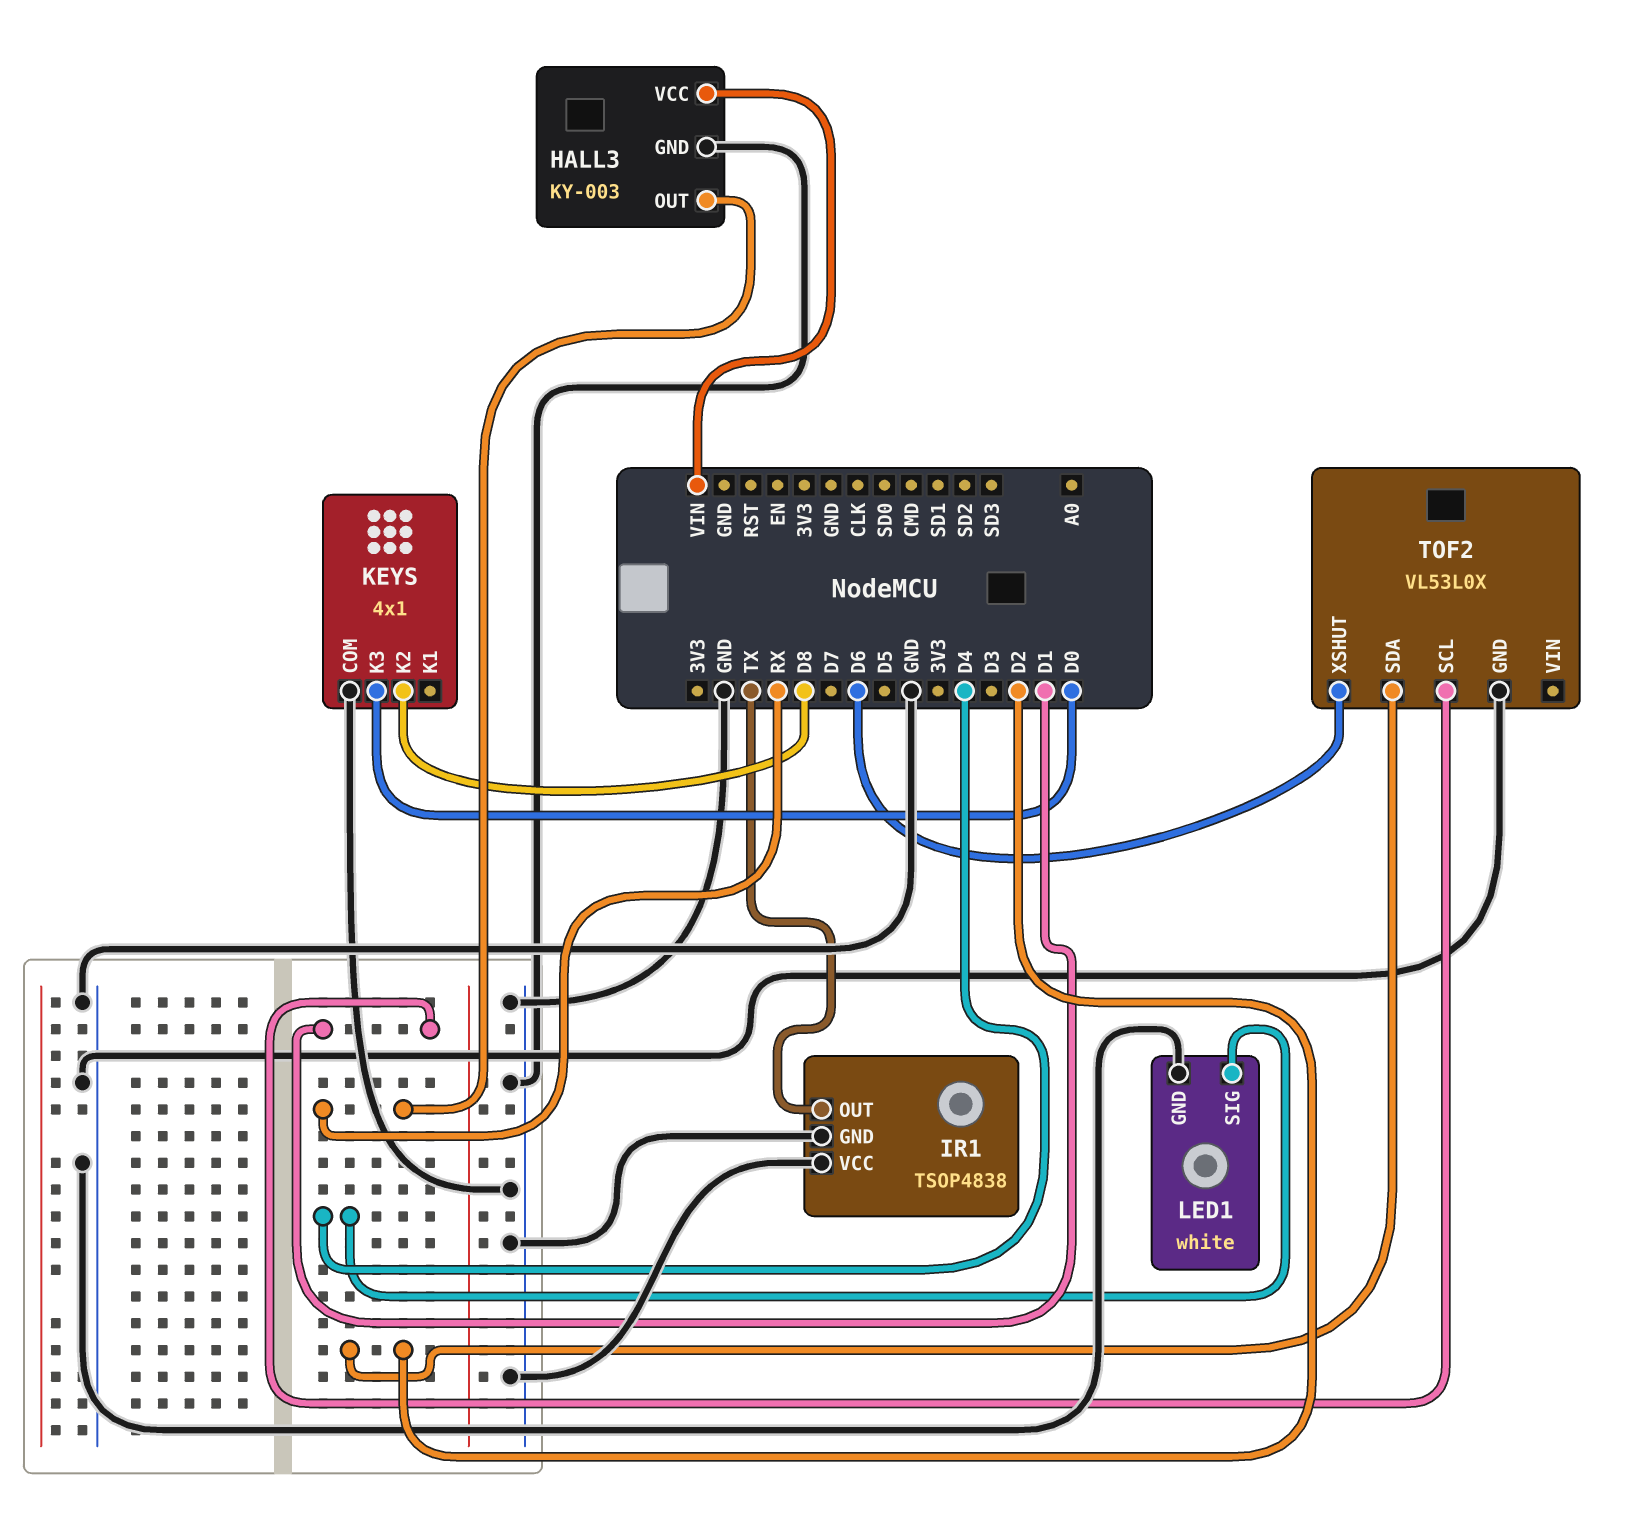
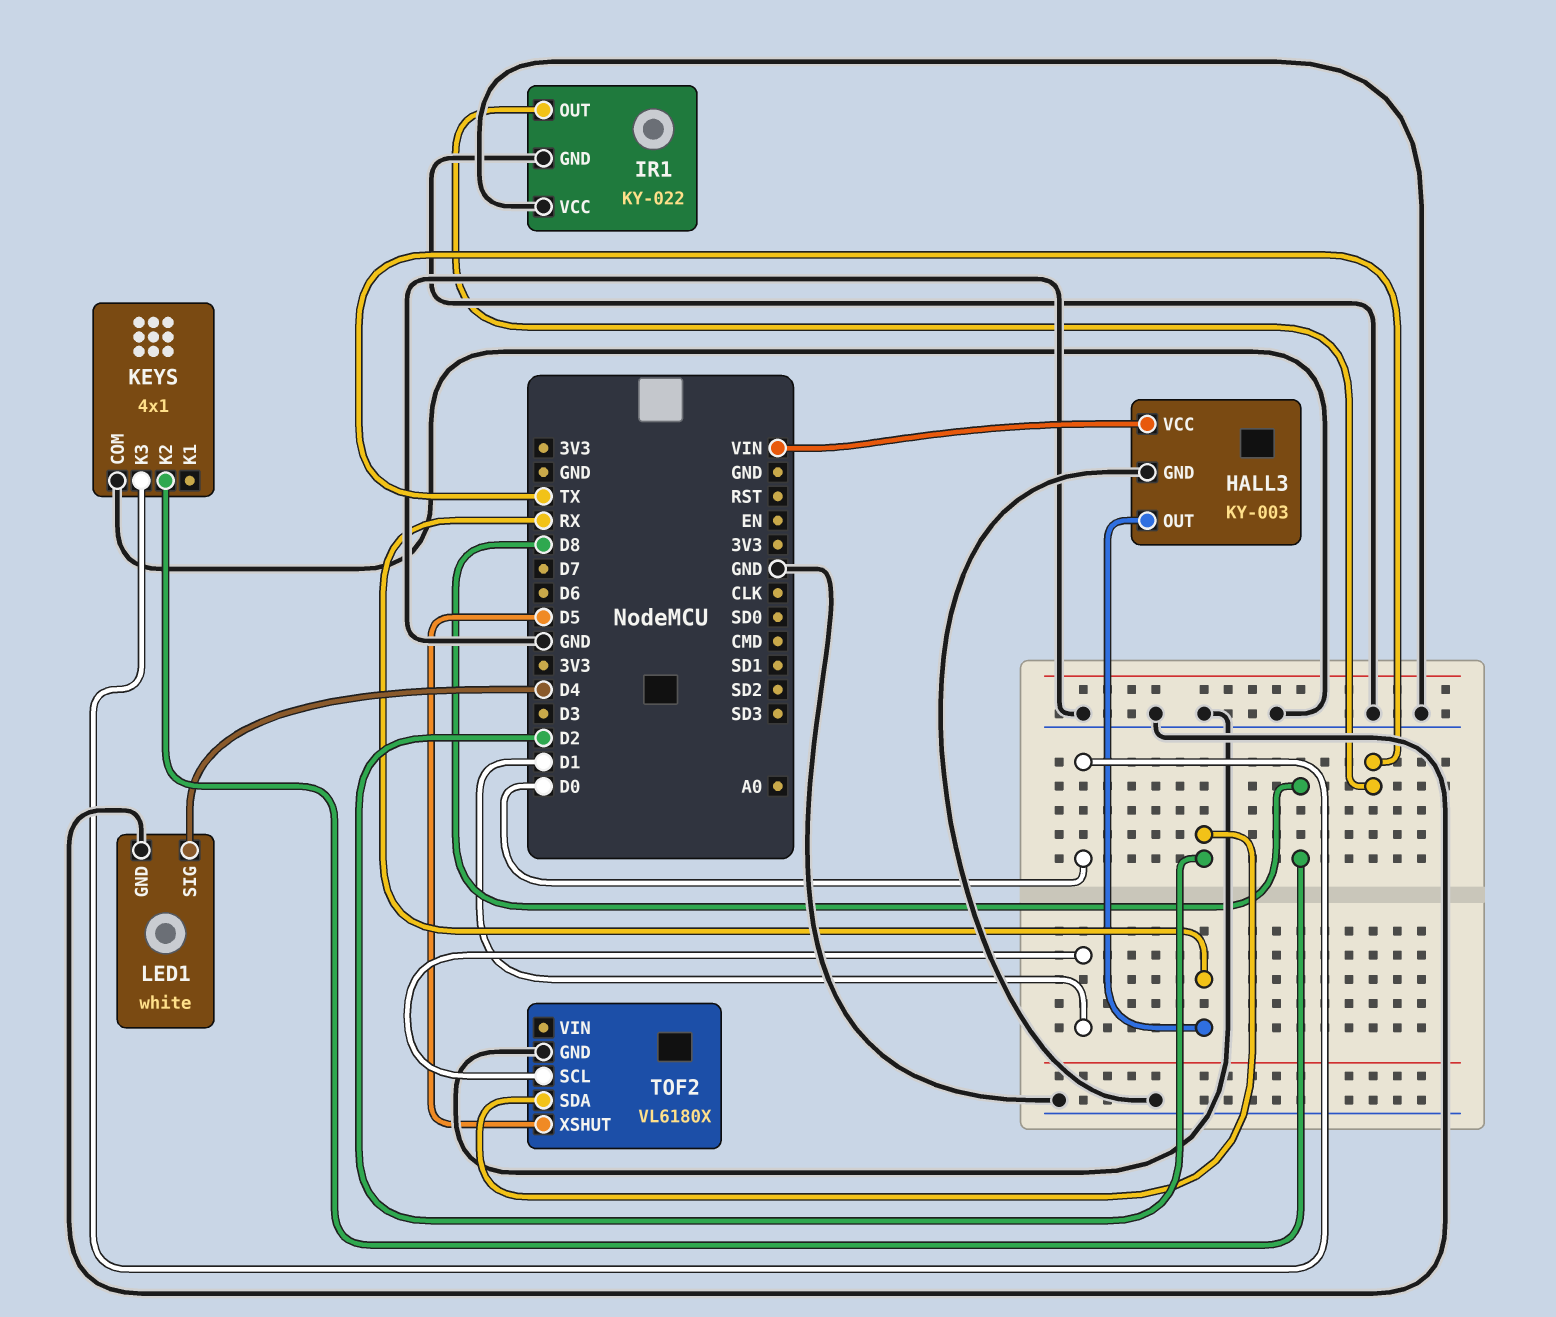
IR1: TSOP4838 -> KY-022
TOF2: VL53L0X -> VL6180X
TOF2 pin XSHUT: D6 -> D5

